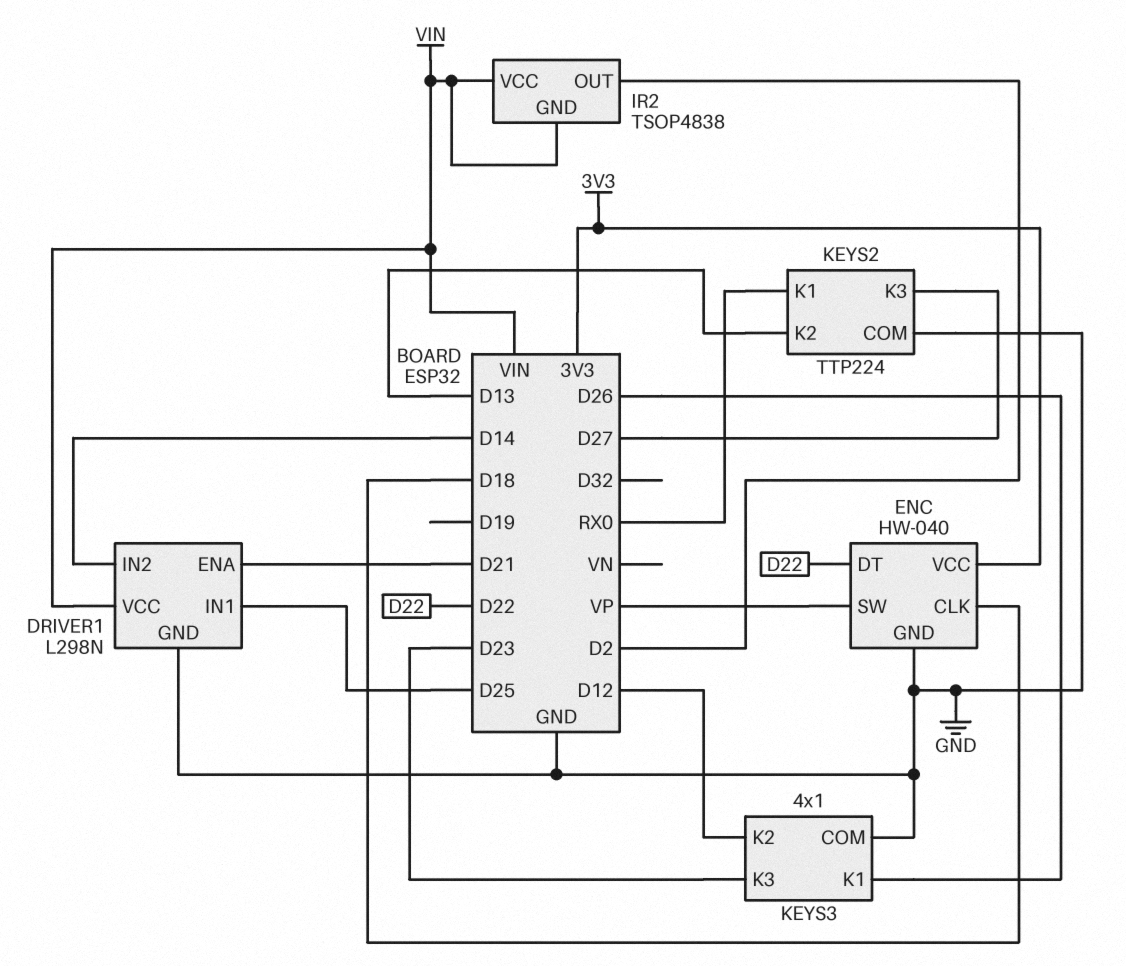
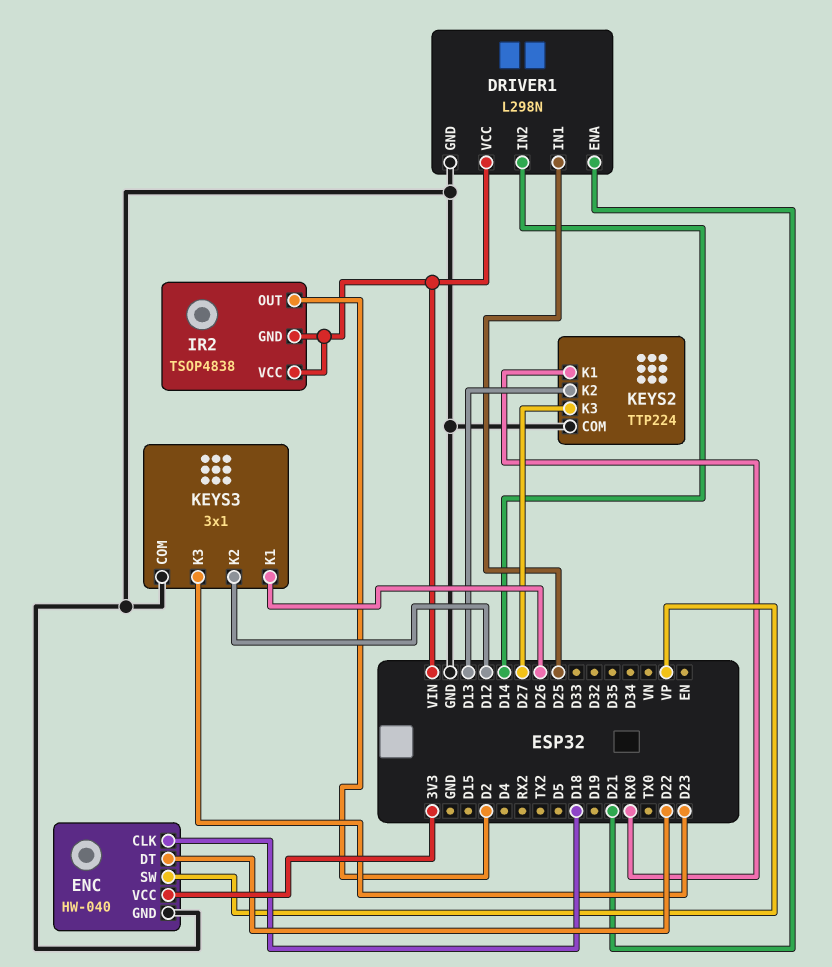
KEYS3: 4x1 -> 3x1

